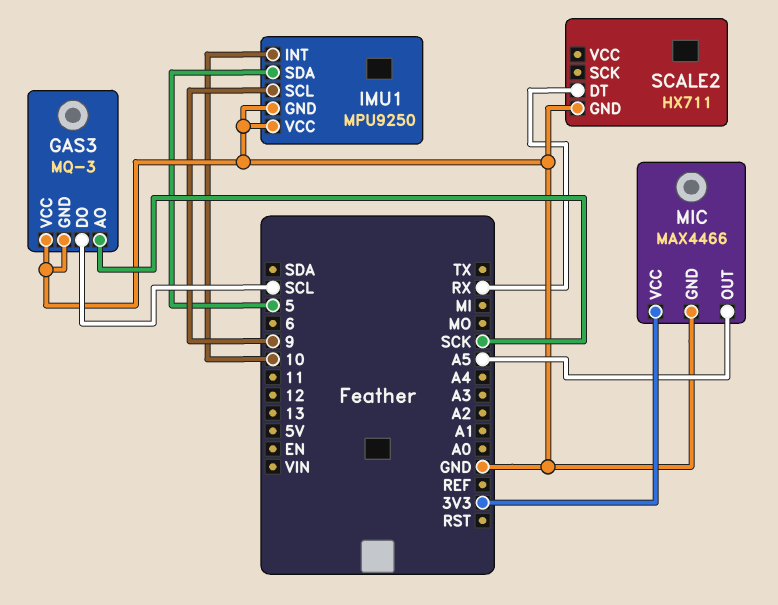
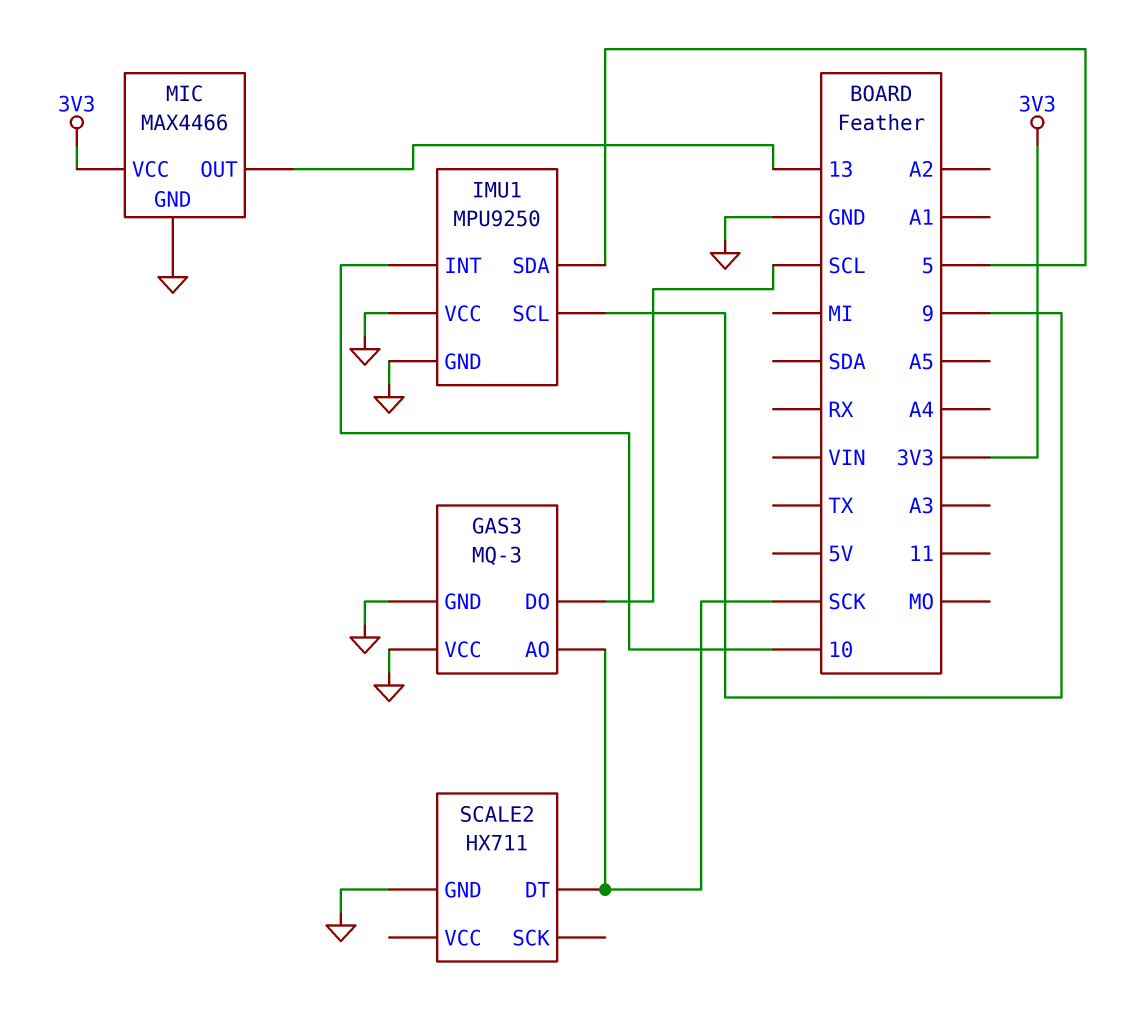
MIC pin OUT: A5 -> 13
SCALE2 pin DT: RX -> SCK

